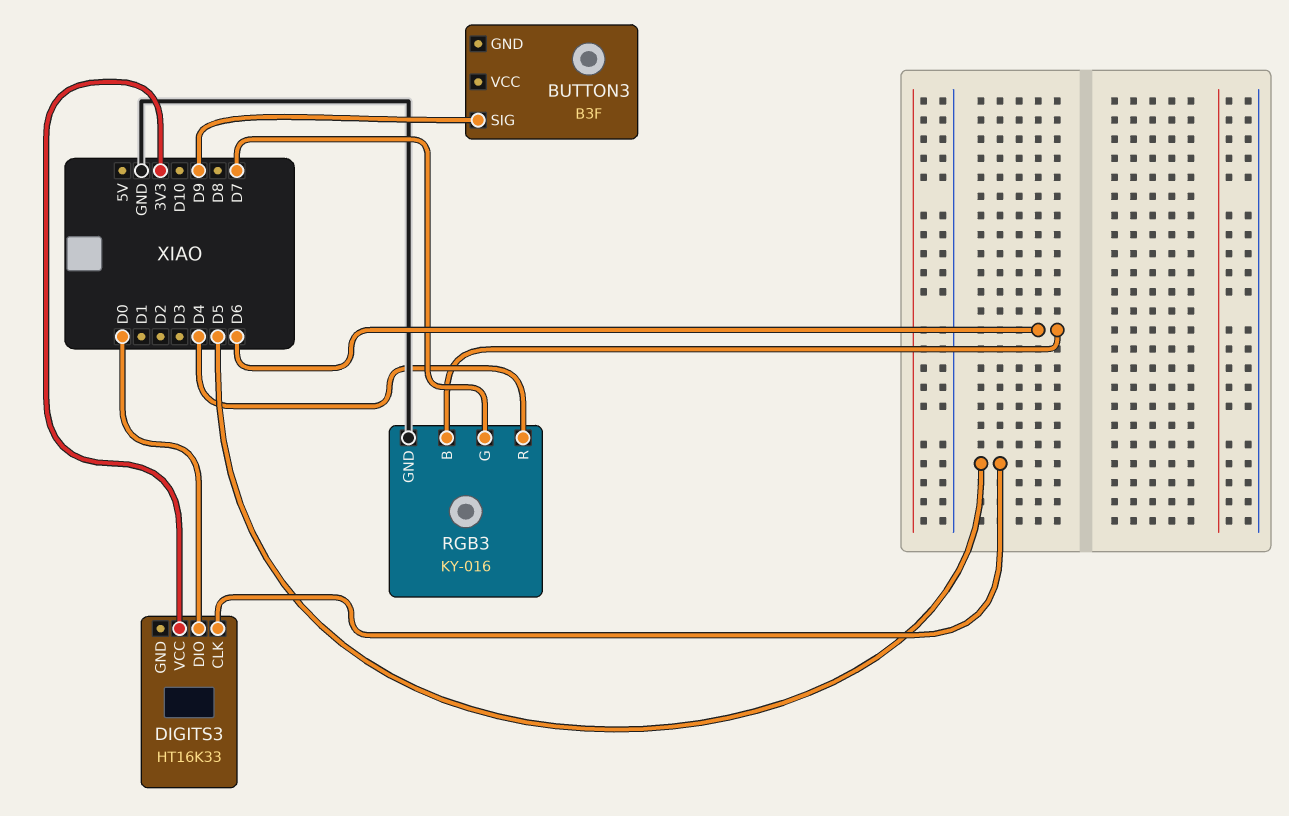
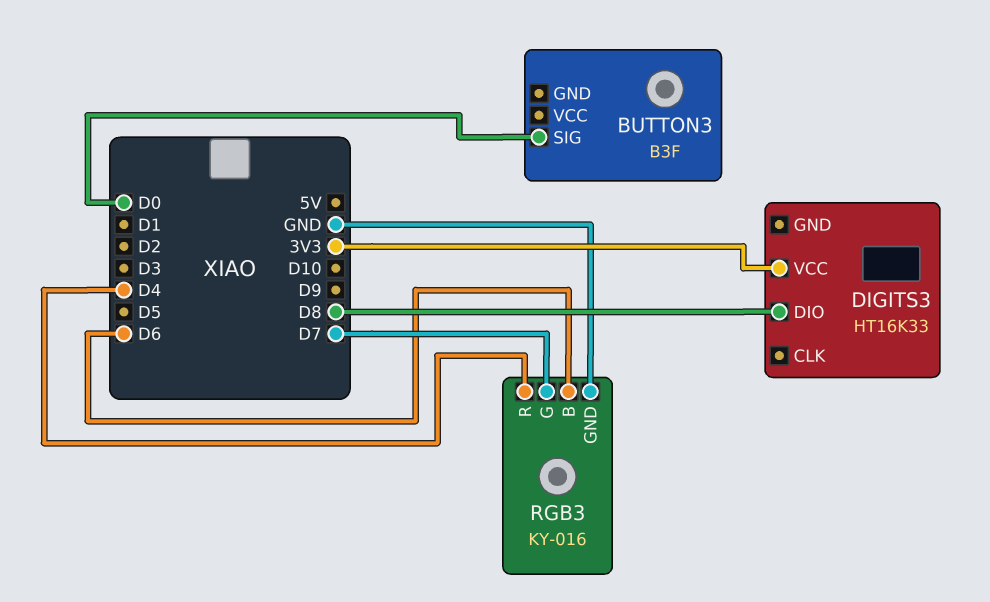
BUTTON3 pin SIG: D9 -> D0
DIGITS3 pin CLK: D5 -> none
DIGITS3 pin DIO: D0 -> D8

